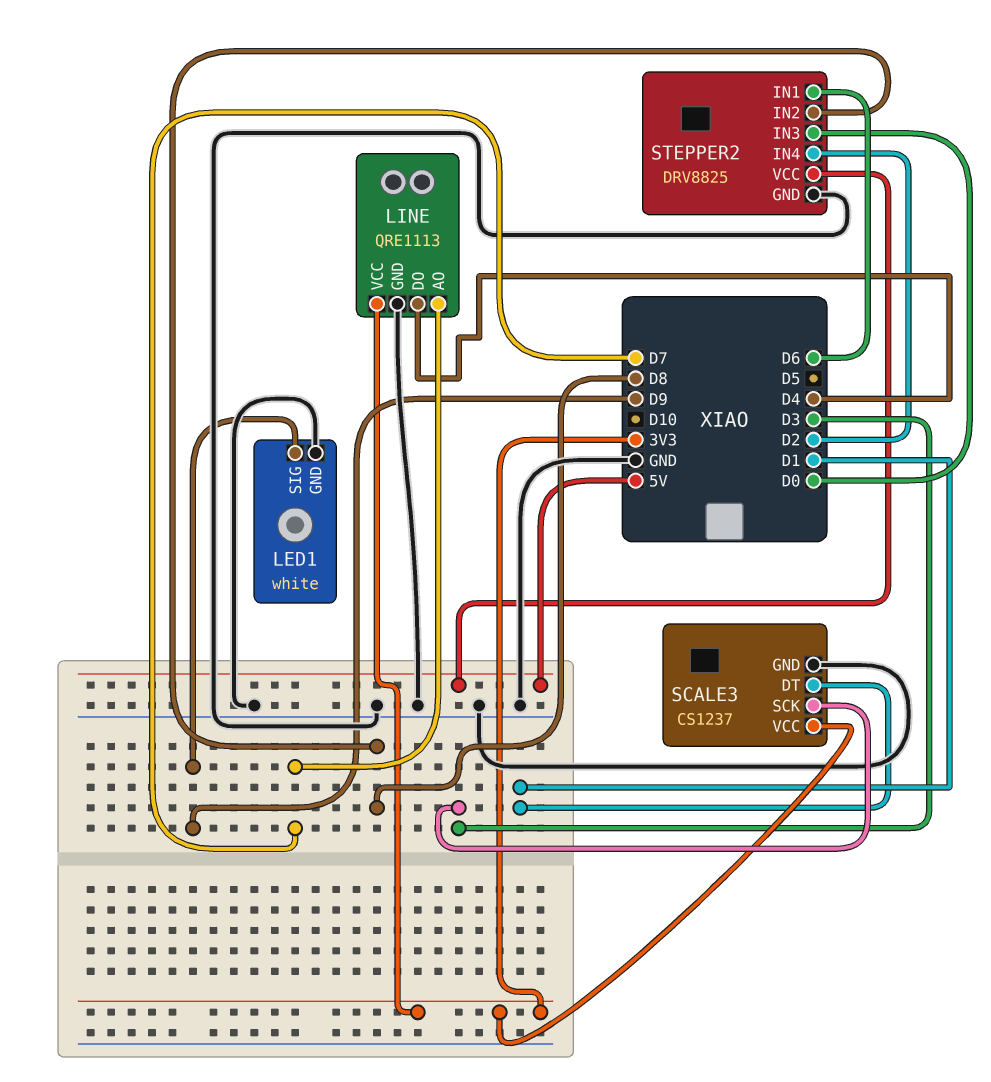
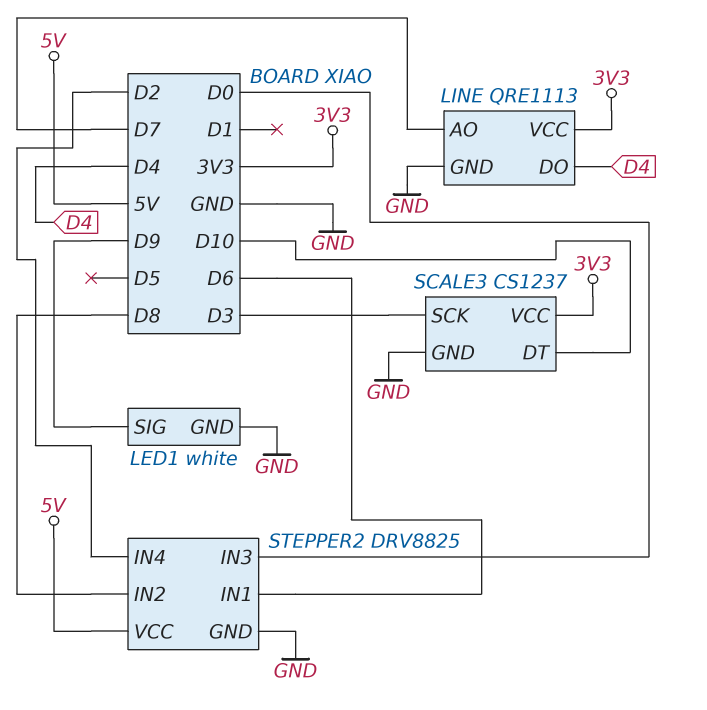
SCALE3 pin DT: D1 -> D10

